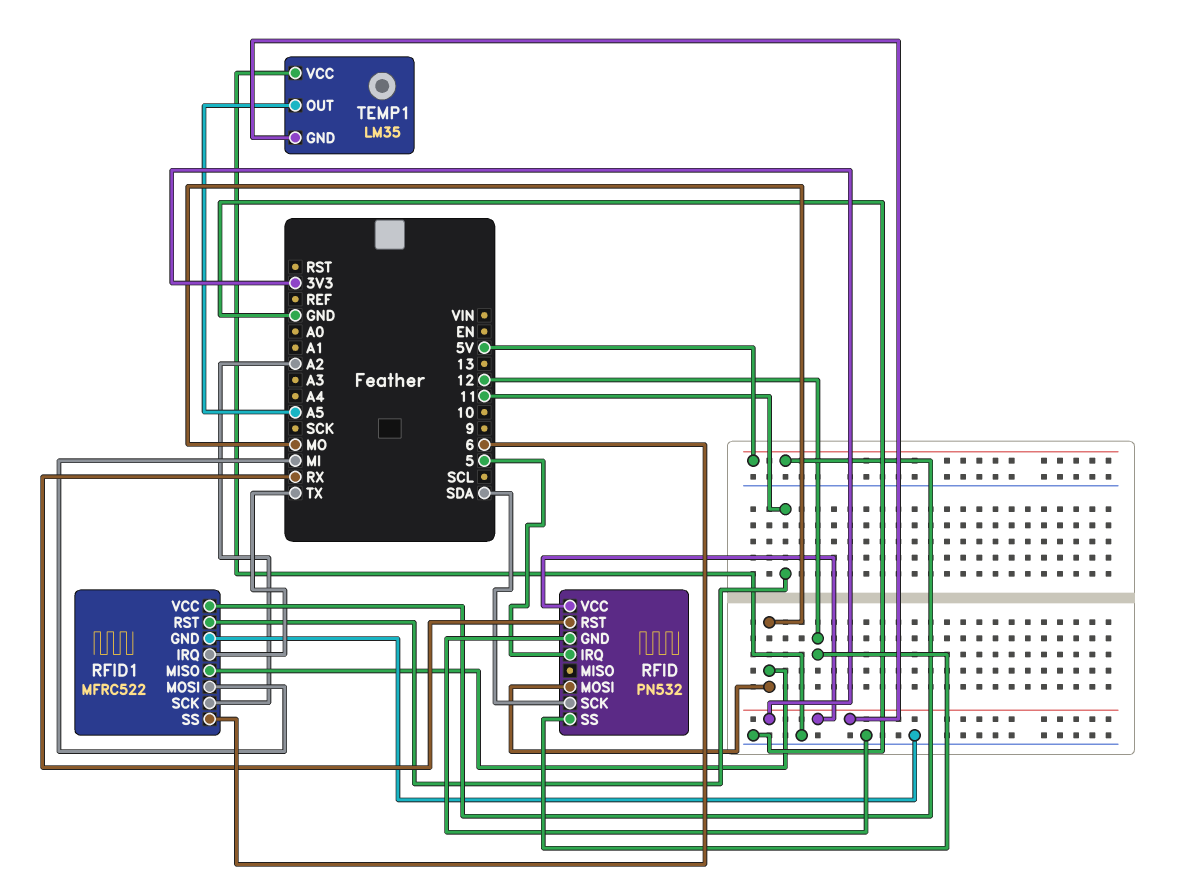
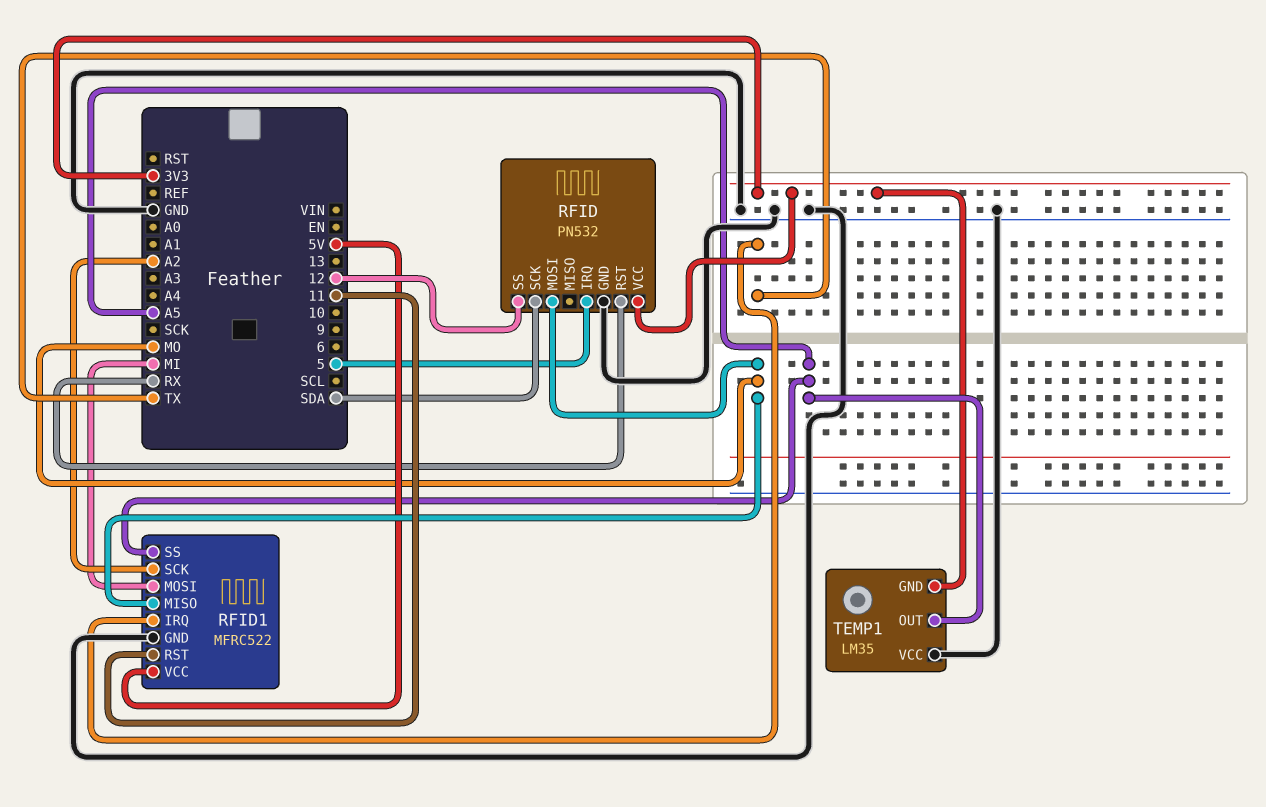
RFID1 pin SS: 6 -> A5

